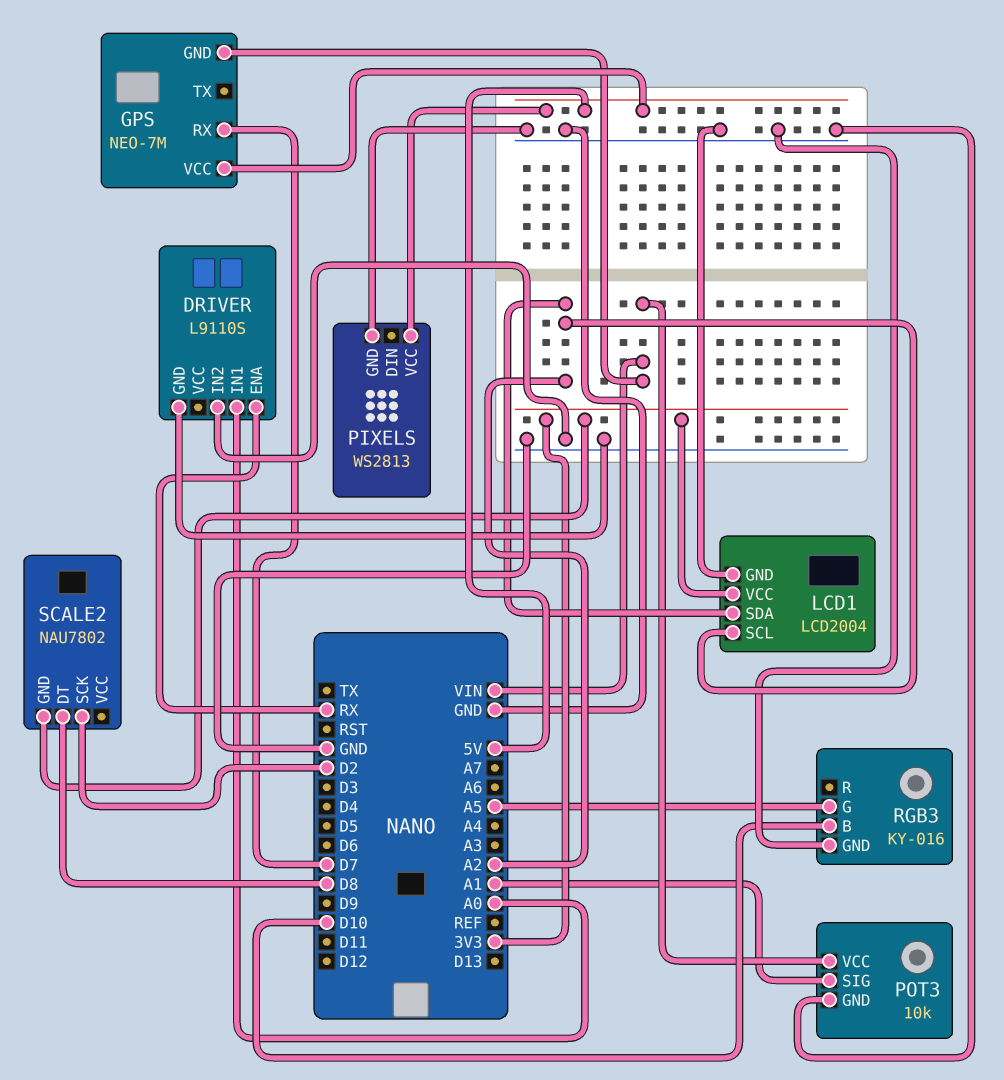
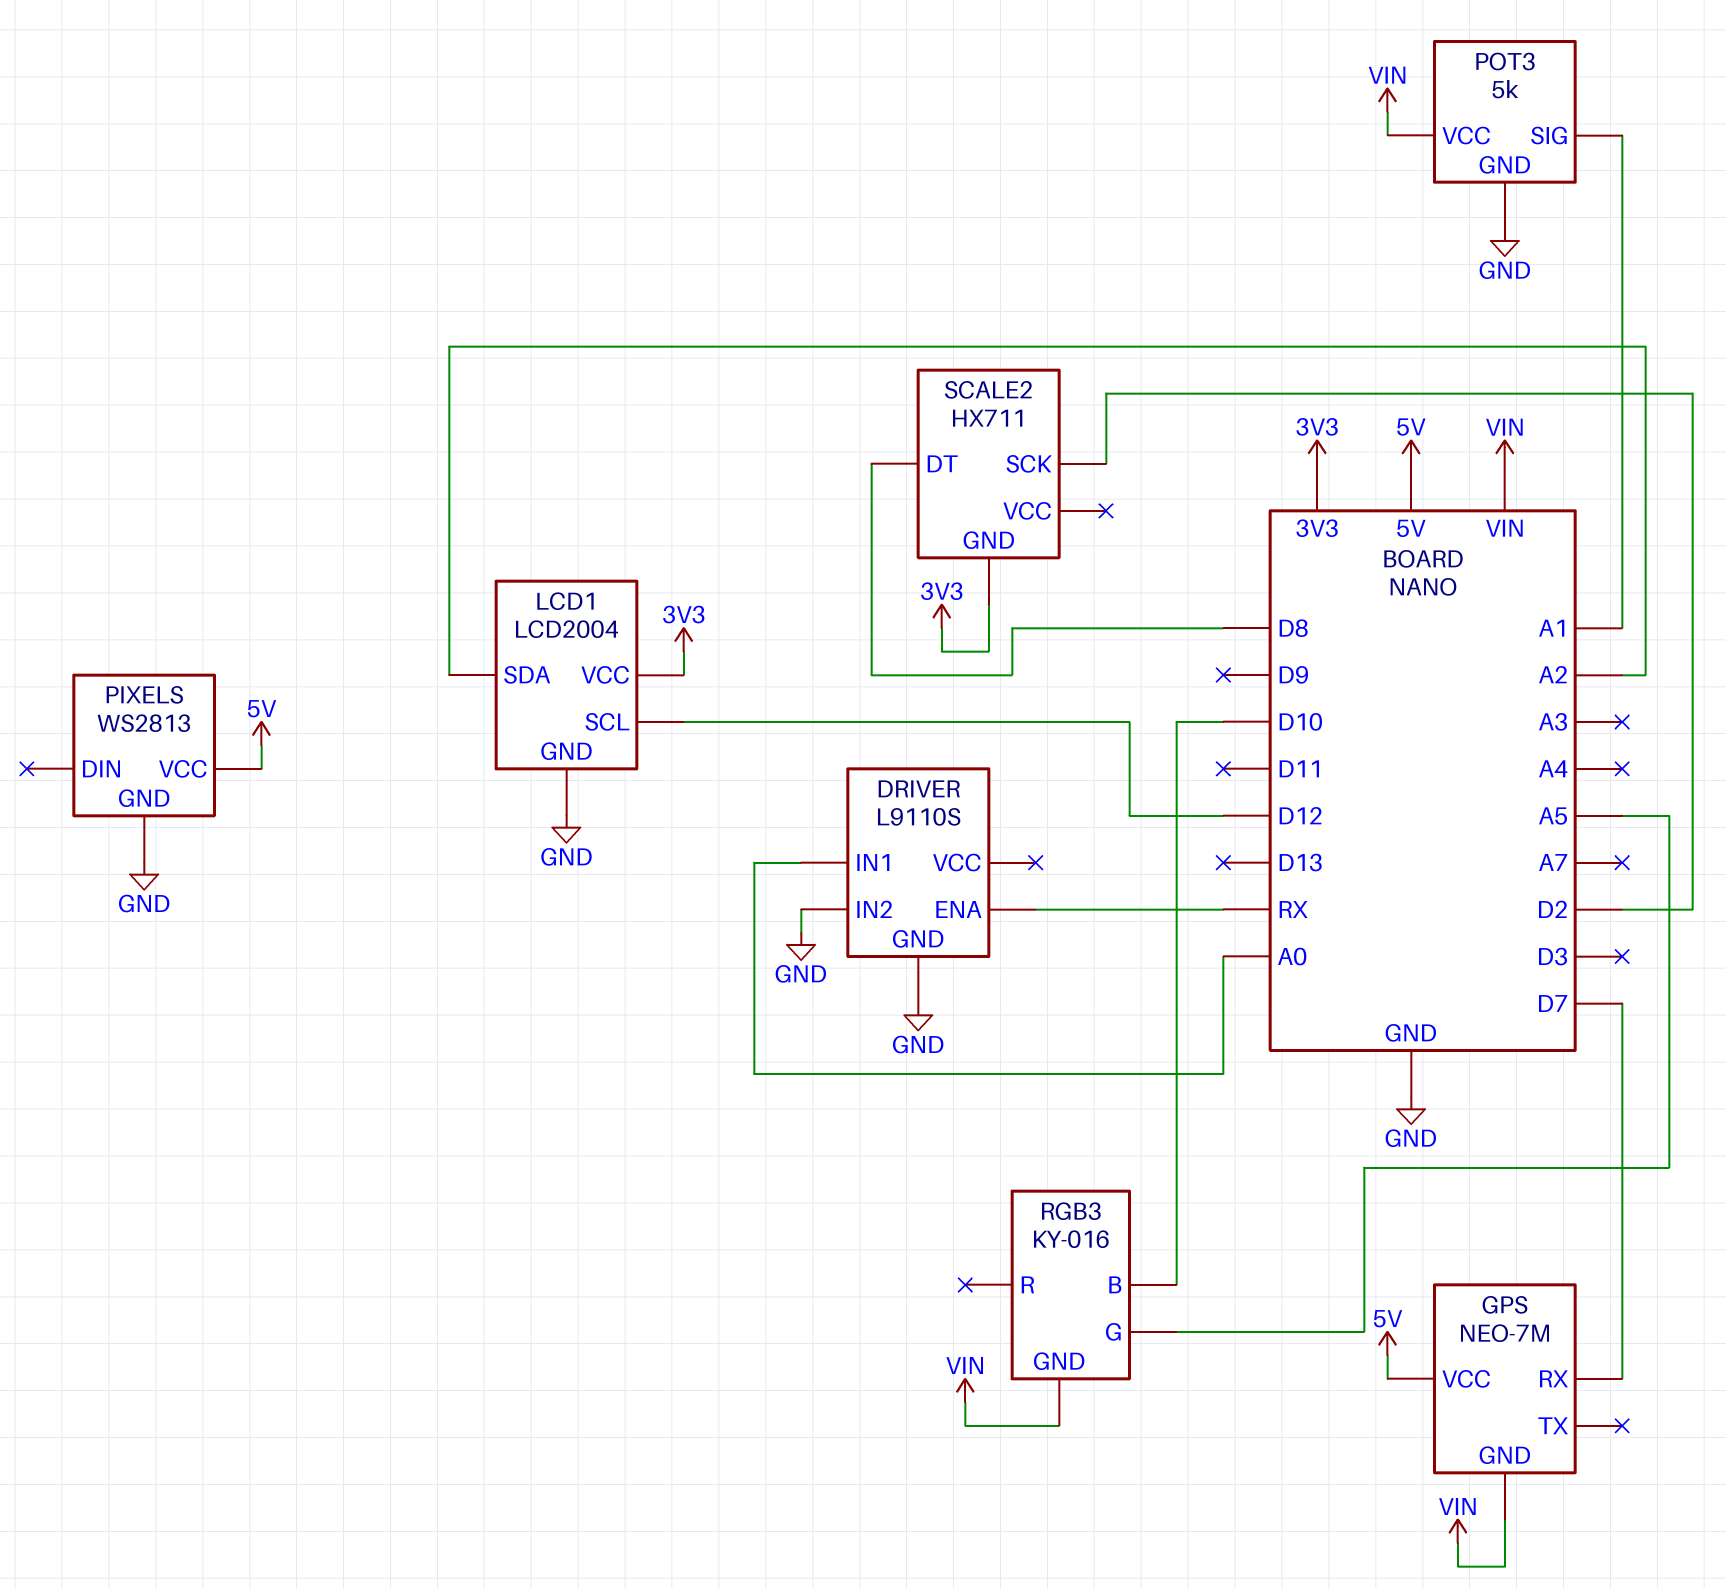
LCD1 pin SCL: A2 -> D12
POT3: 10k -> 5k
RGB3 pin GND: GND -> VIN
SCALE2: NAU7802 -> HX711

